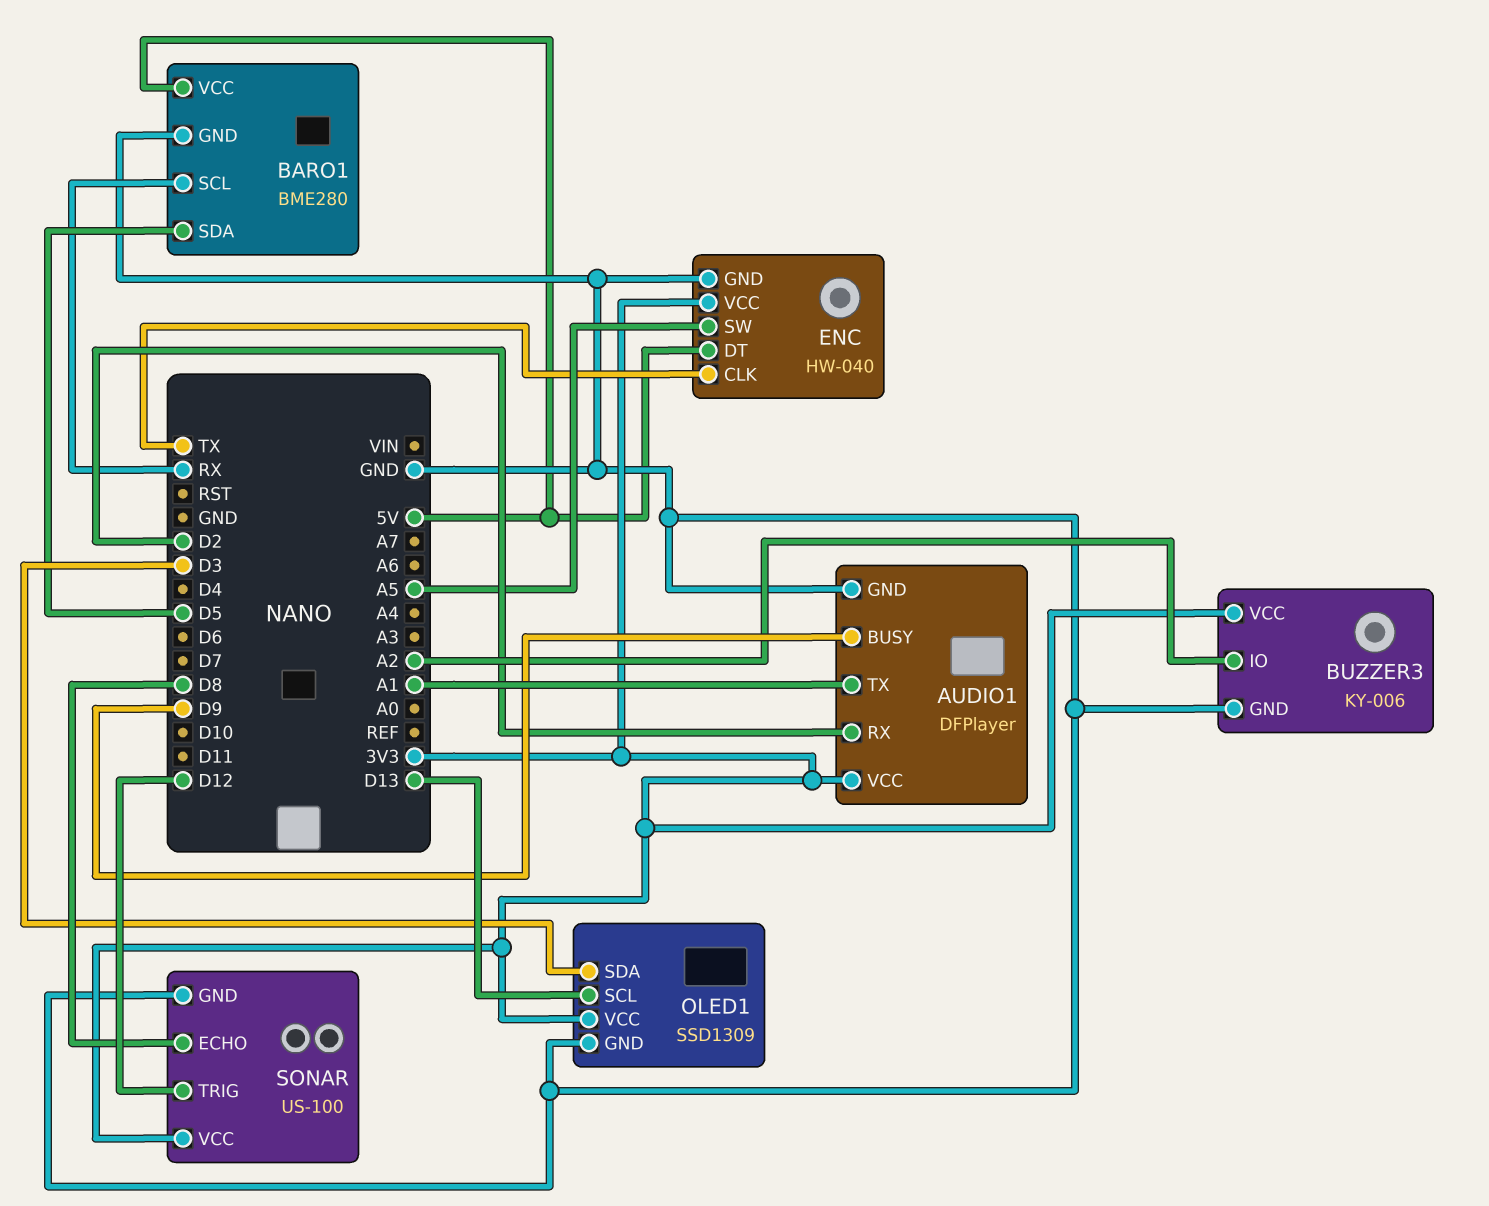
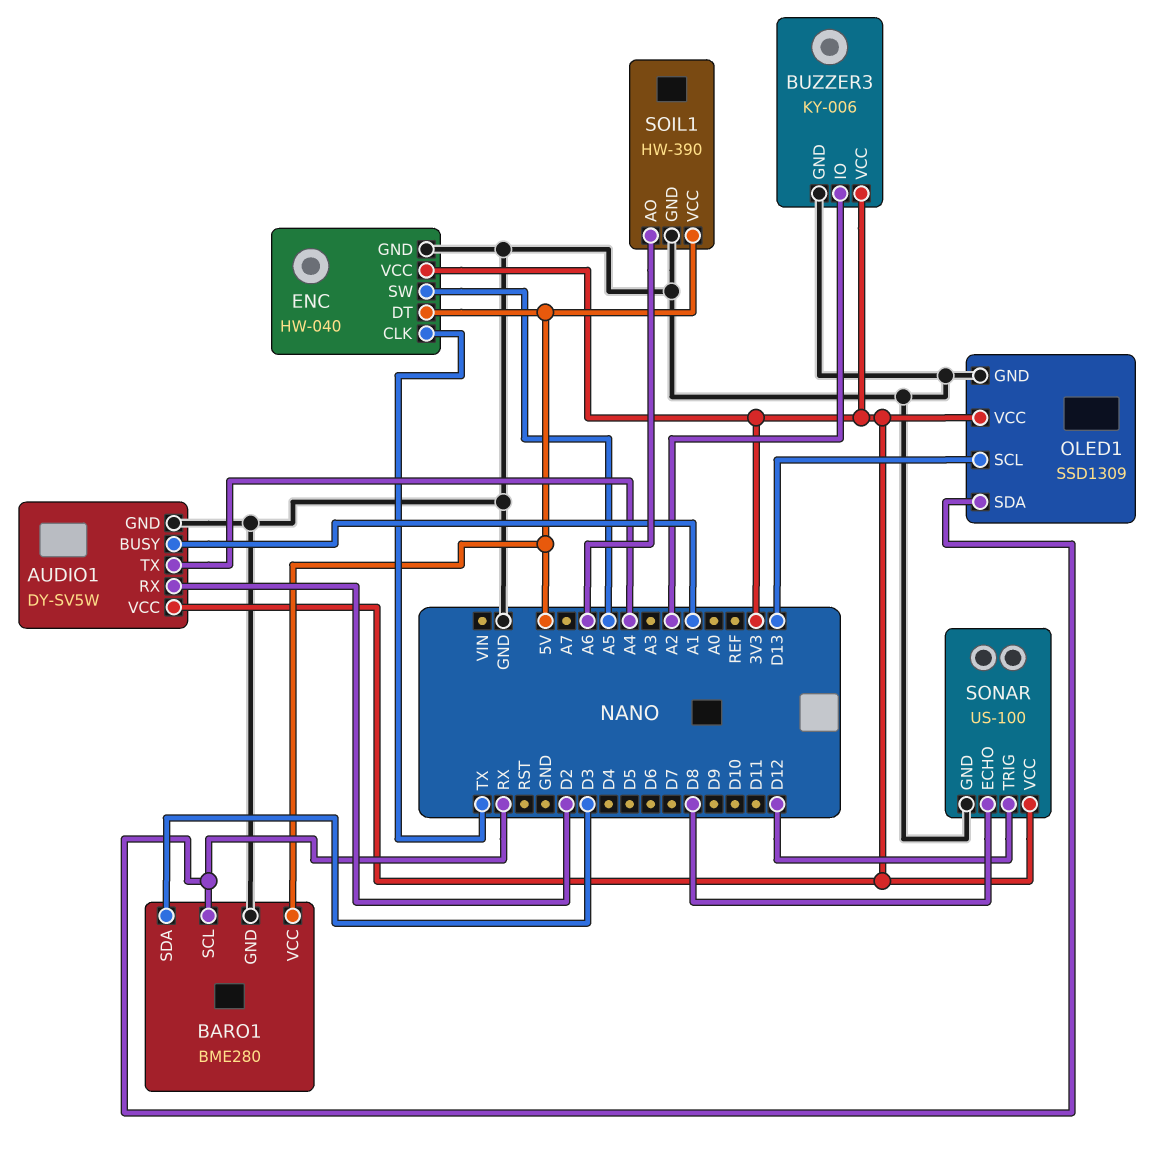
AUDIO1: DFPlayer -> DY-SV5W
AUDIO1 pin BUSY: D9 -> A1
AUDIO1 pin TX: A1 -> A4
BARO1 pin SDA: D5 -> D3
OLED1 pin SDA: D3 -> RX
SOIL1: none -> HW-390
SOIL1 pin AO: none -> A6
SOIL1 pin GND: none -> GND
SOIL1 pin VCC: none -> 5V

